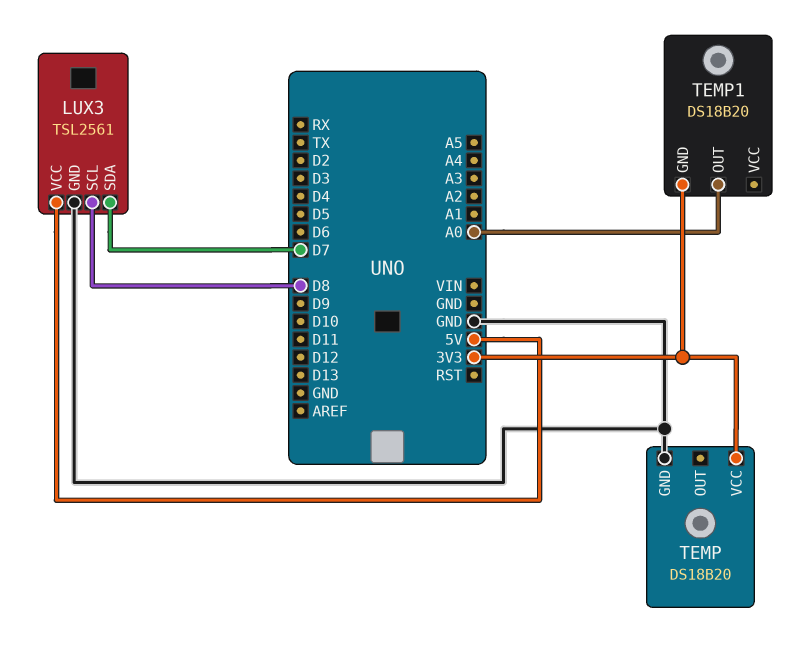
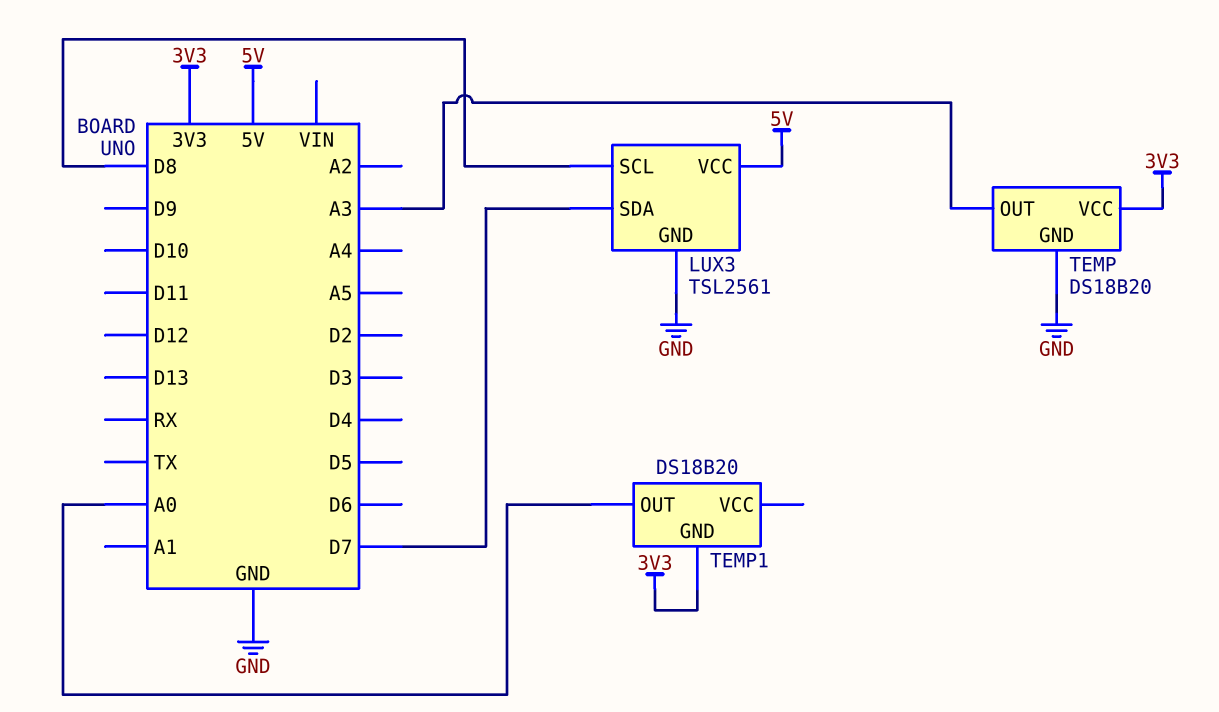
TEMP pin OUT: none -> A3

